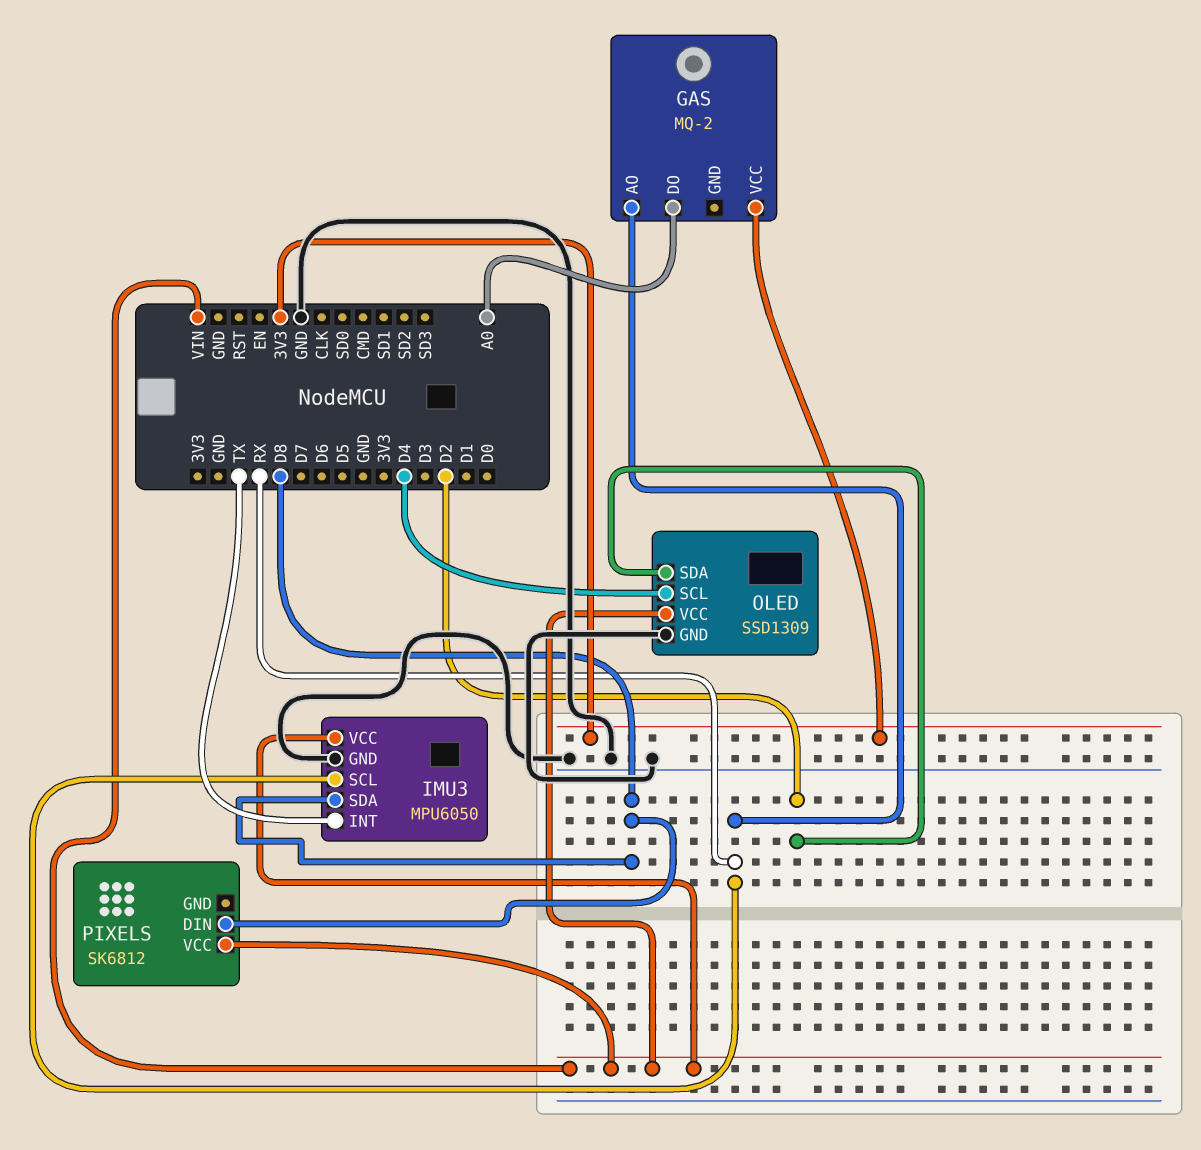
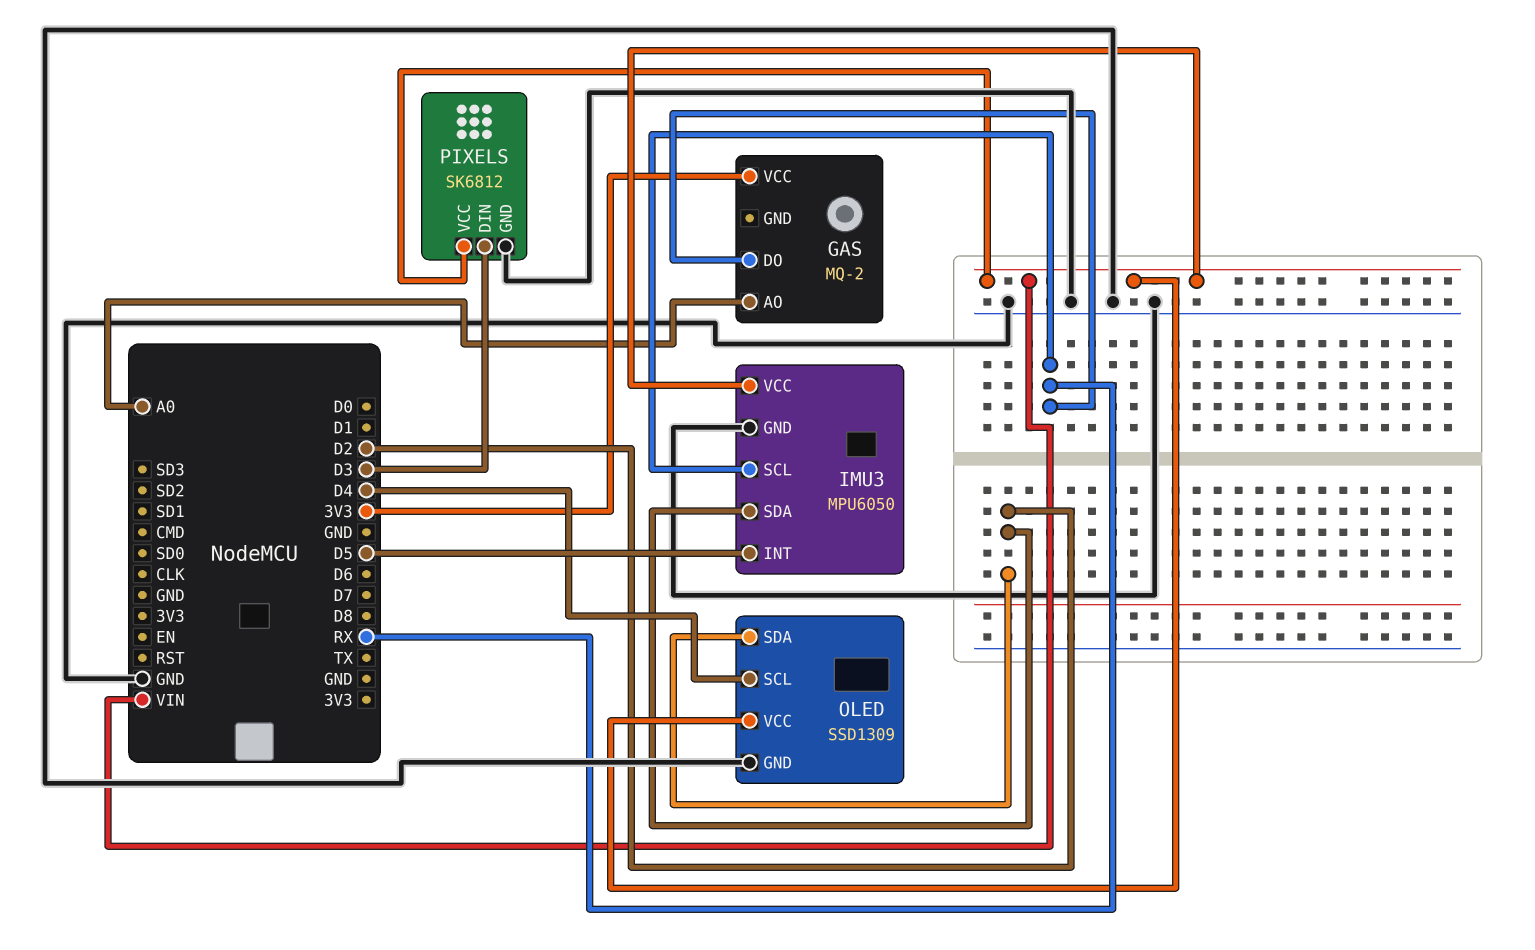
GAS pin AO: RX -> A0
GAS pin DO: A0 -> RX
IMU3 pin INT: TX -> D5
IMU3 pin SDA: D8 -> D2
PIXELS pin DIN: D8 -> D3
PIXELS pin GND: none -> GND

